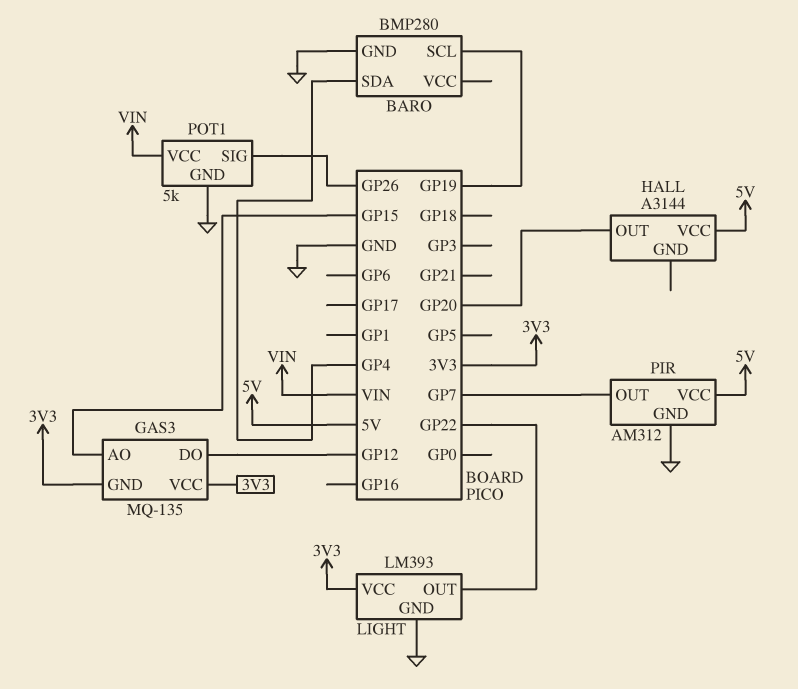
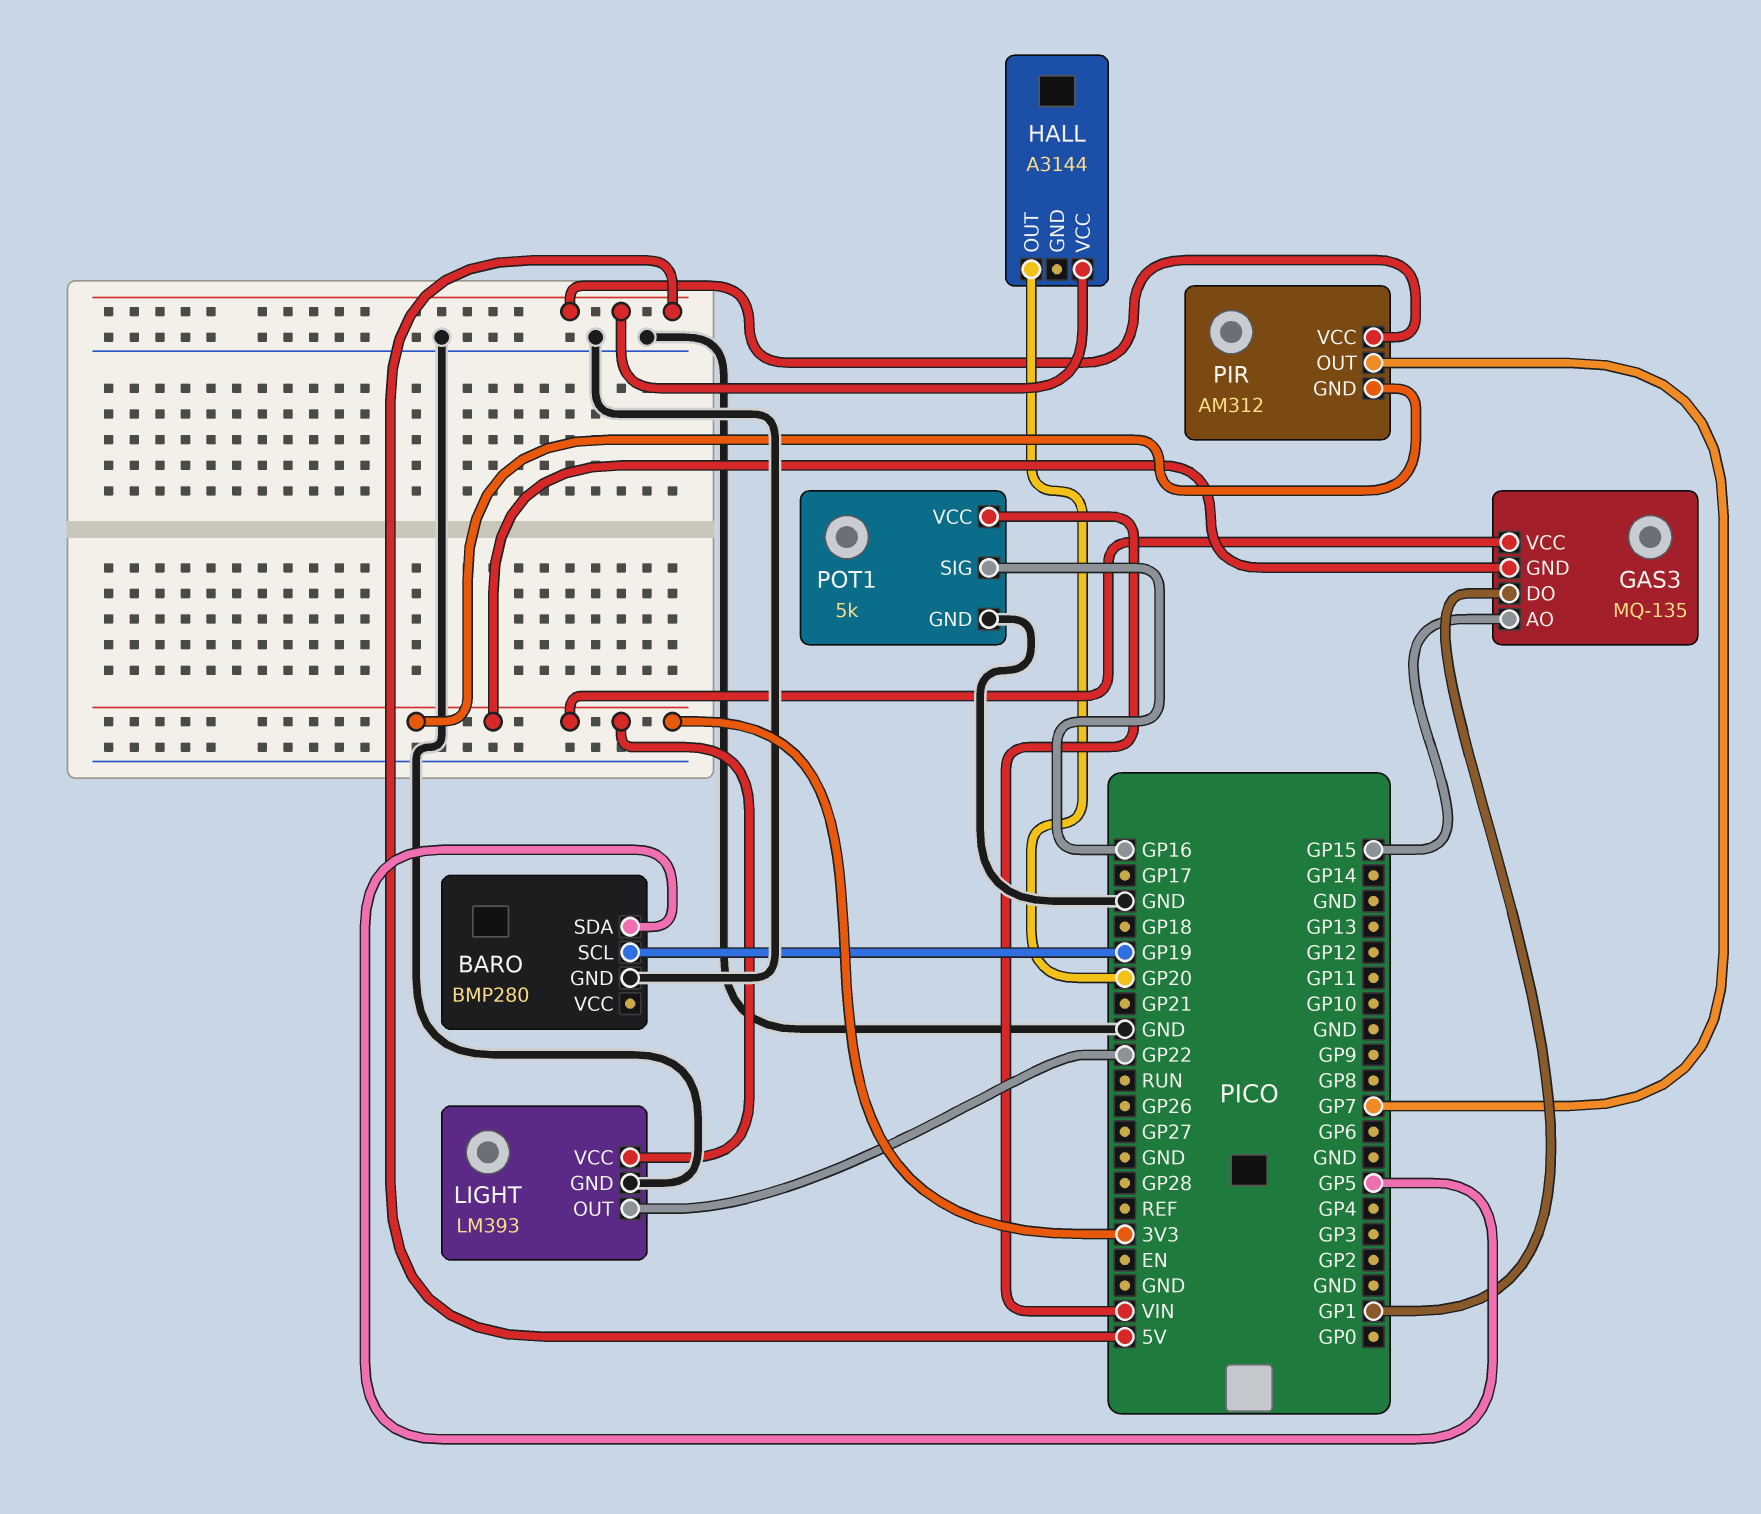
BARO pin SDA: GP4 -> GP5
GAS3 pin DO: GP12 -> GP1
PIR pin GND: GND -> 3V3
POT1 pin SIG: GP26 -> GP16

